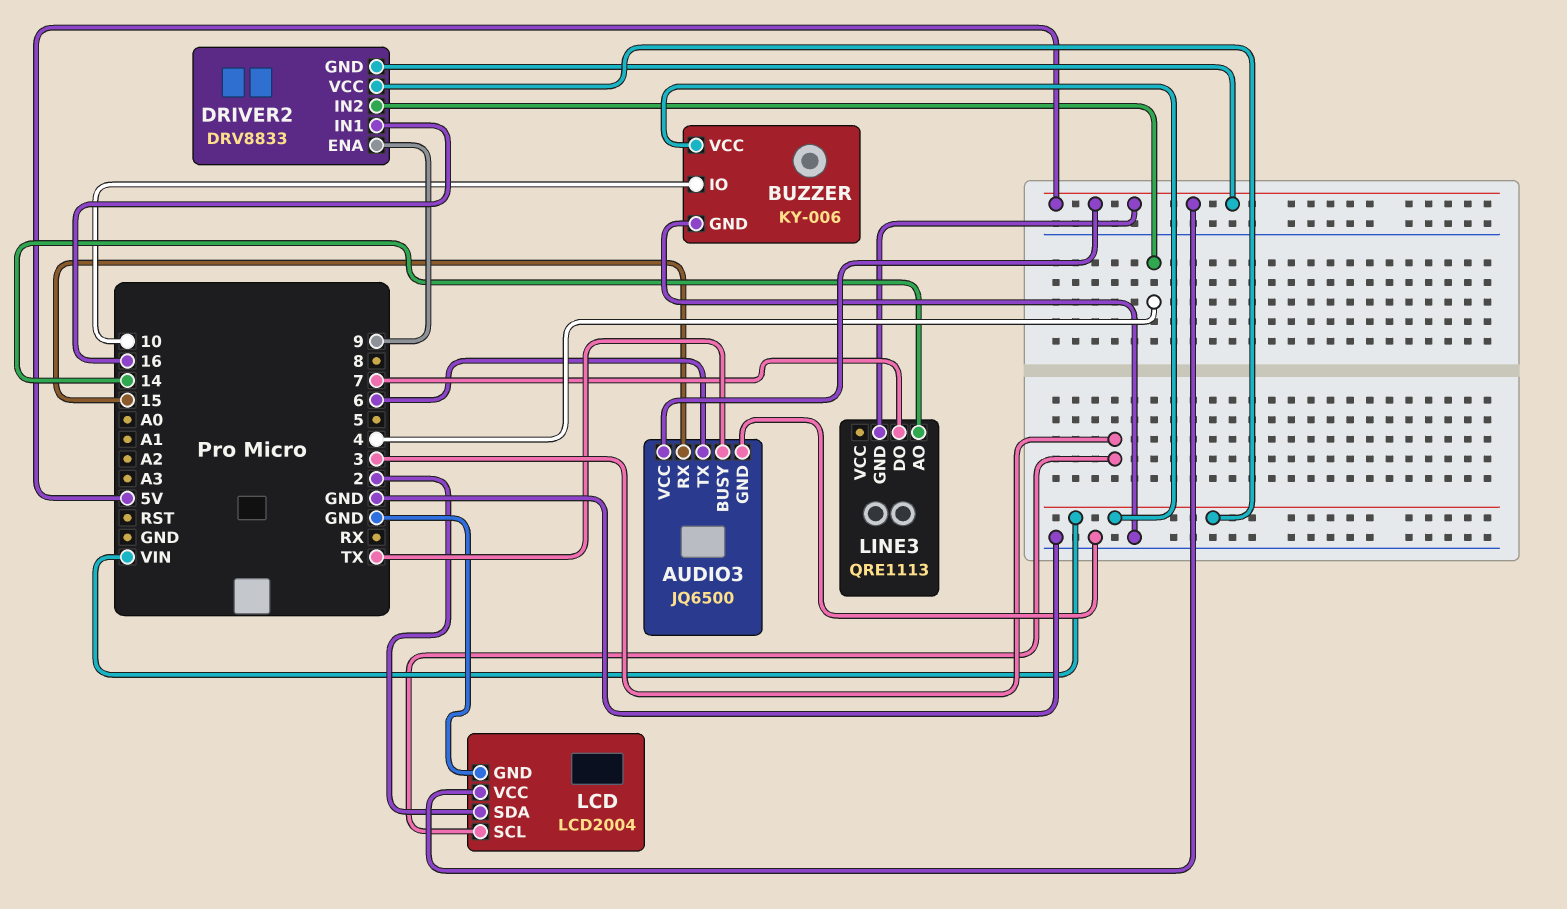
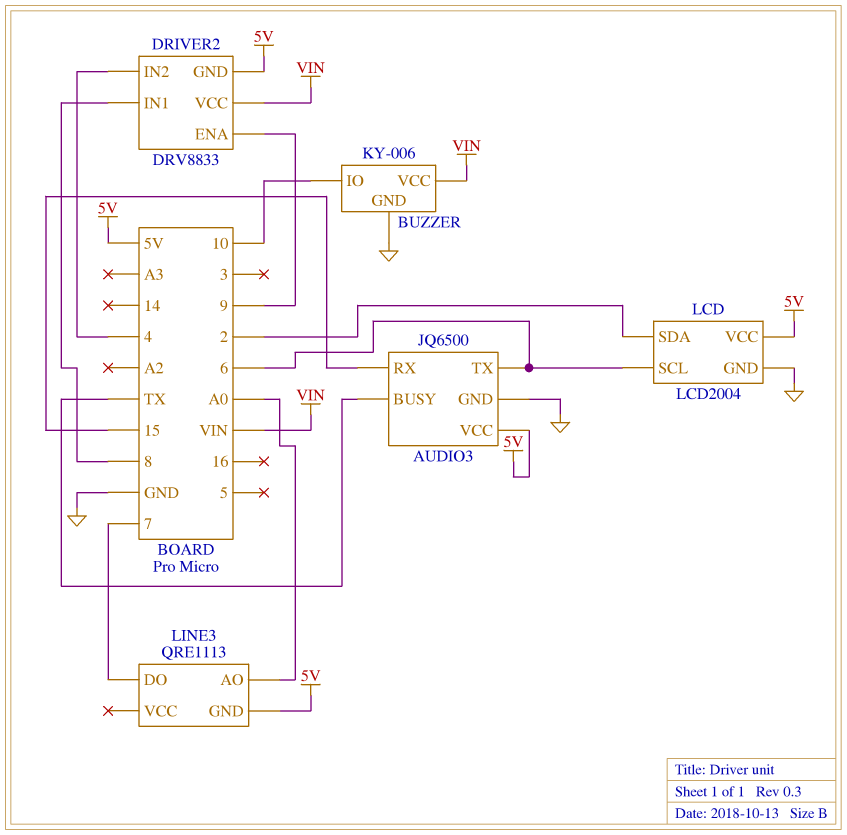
DRIVER2 pin IN1: 16 -> 8
LCD pin SCL: 3 -> 6
LINE3 pin AO: 14 -> A0

